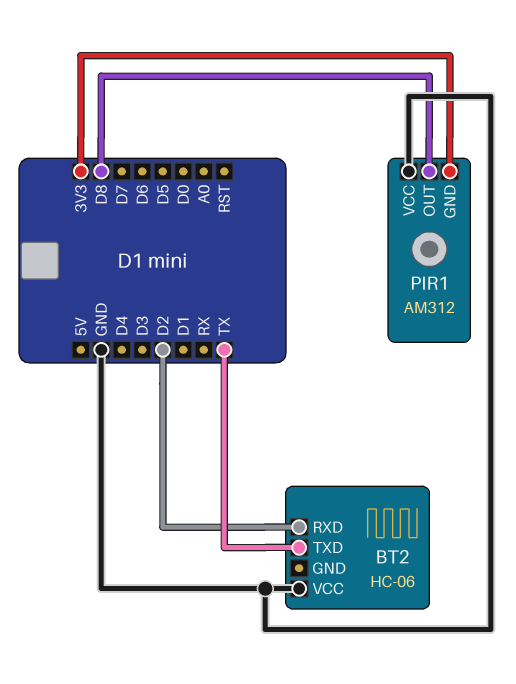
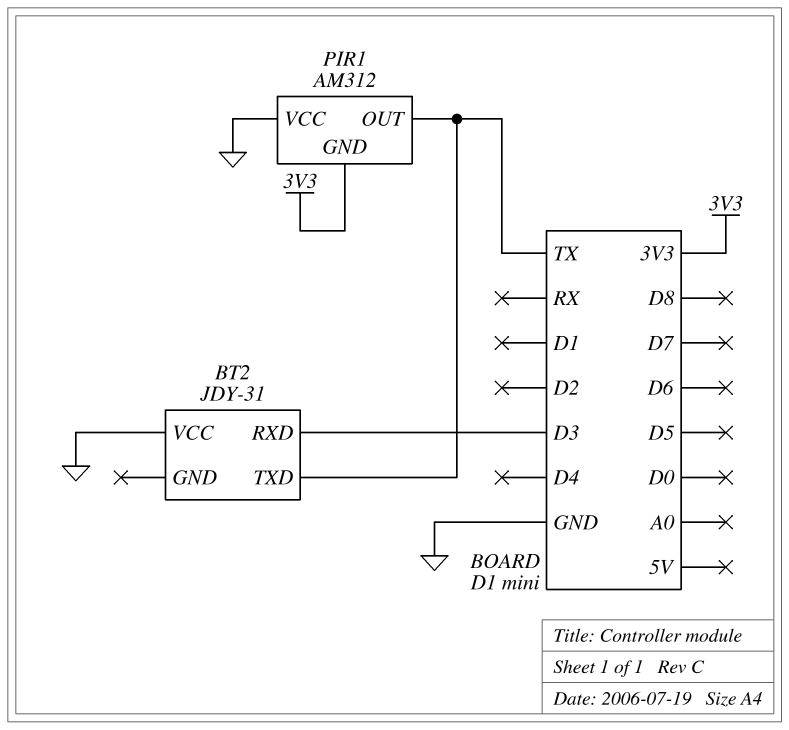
BT2: HC-06 -> JDY-31
BT2 pin RXD: D2 -> D3
PIR1 pin OUT: D8 -> TX

